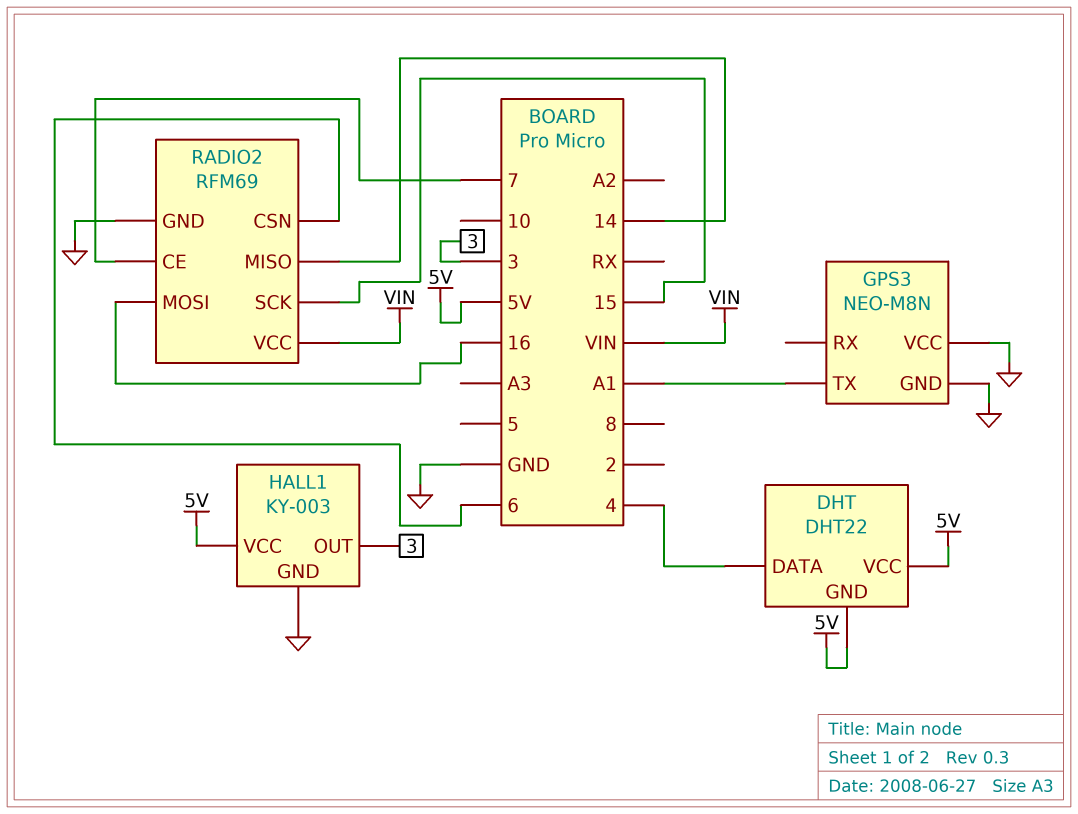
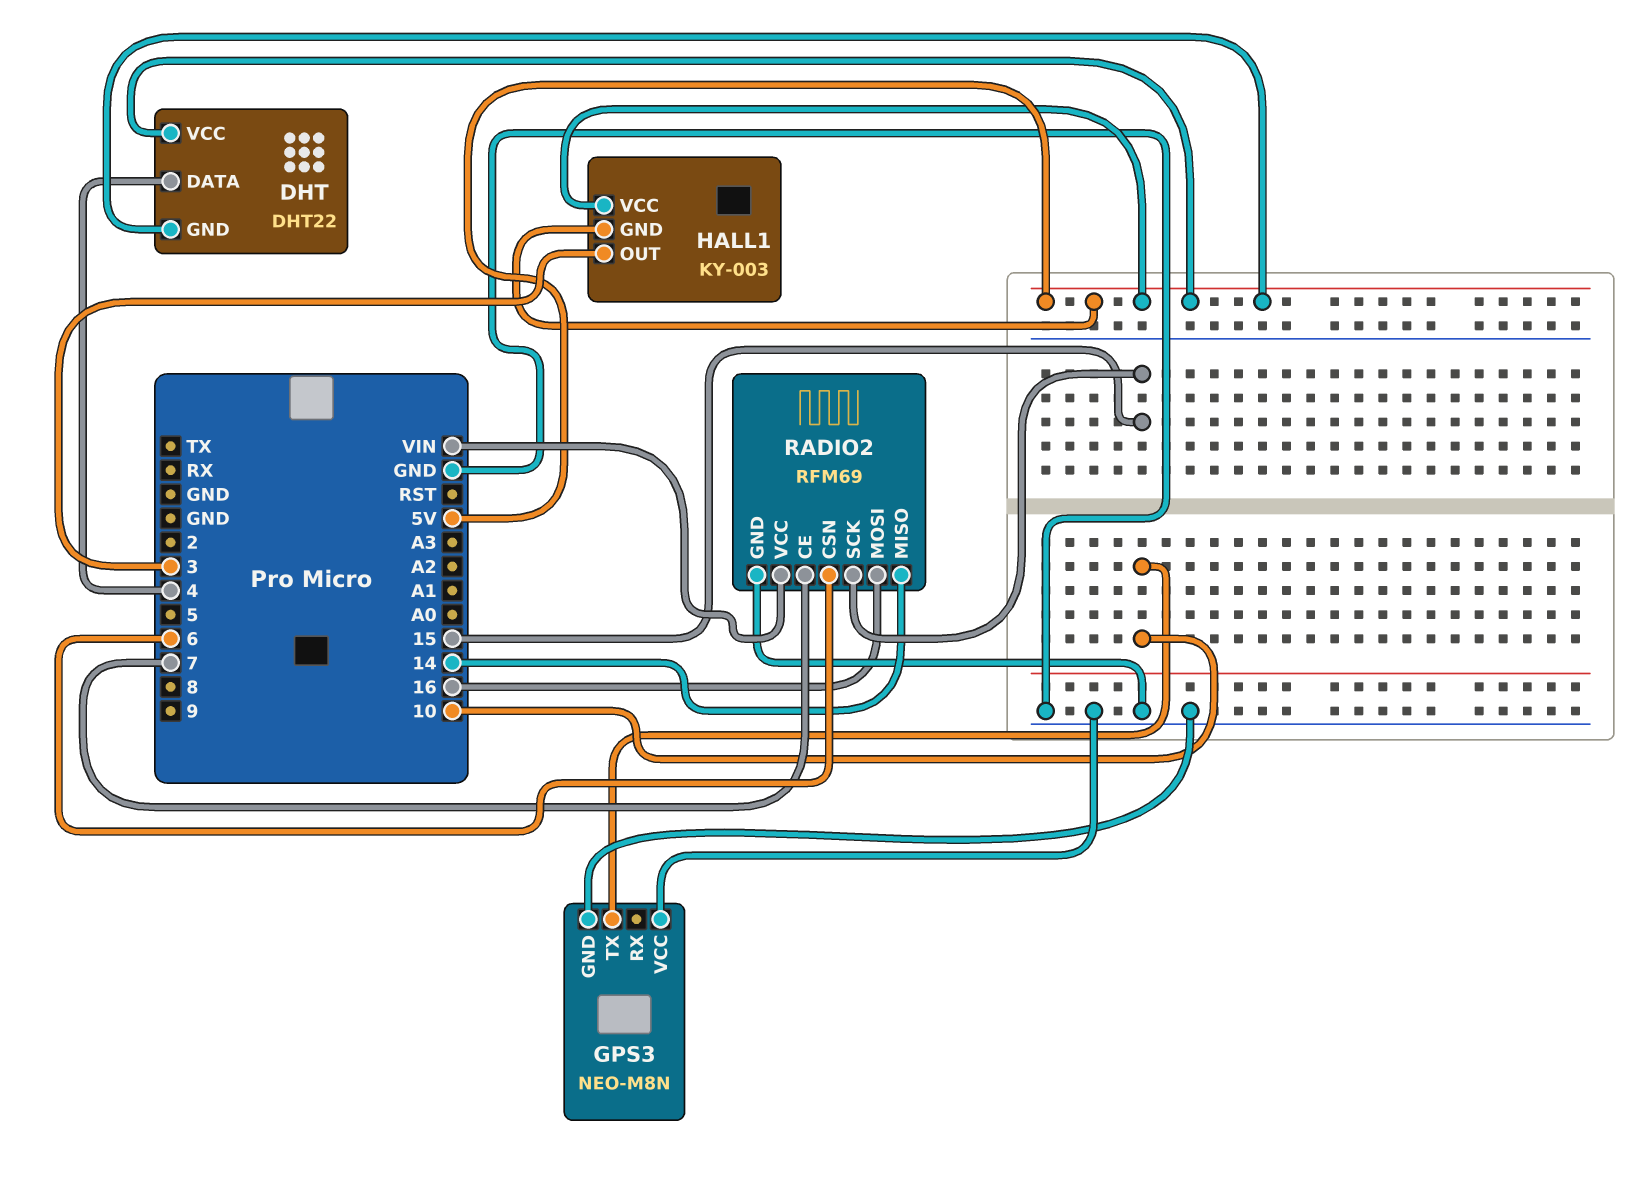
GPS3 pin TX: A1 -> 10
HALL1 pin GND: GND -> 5V

